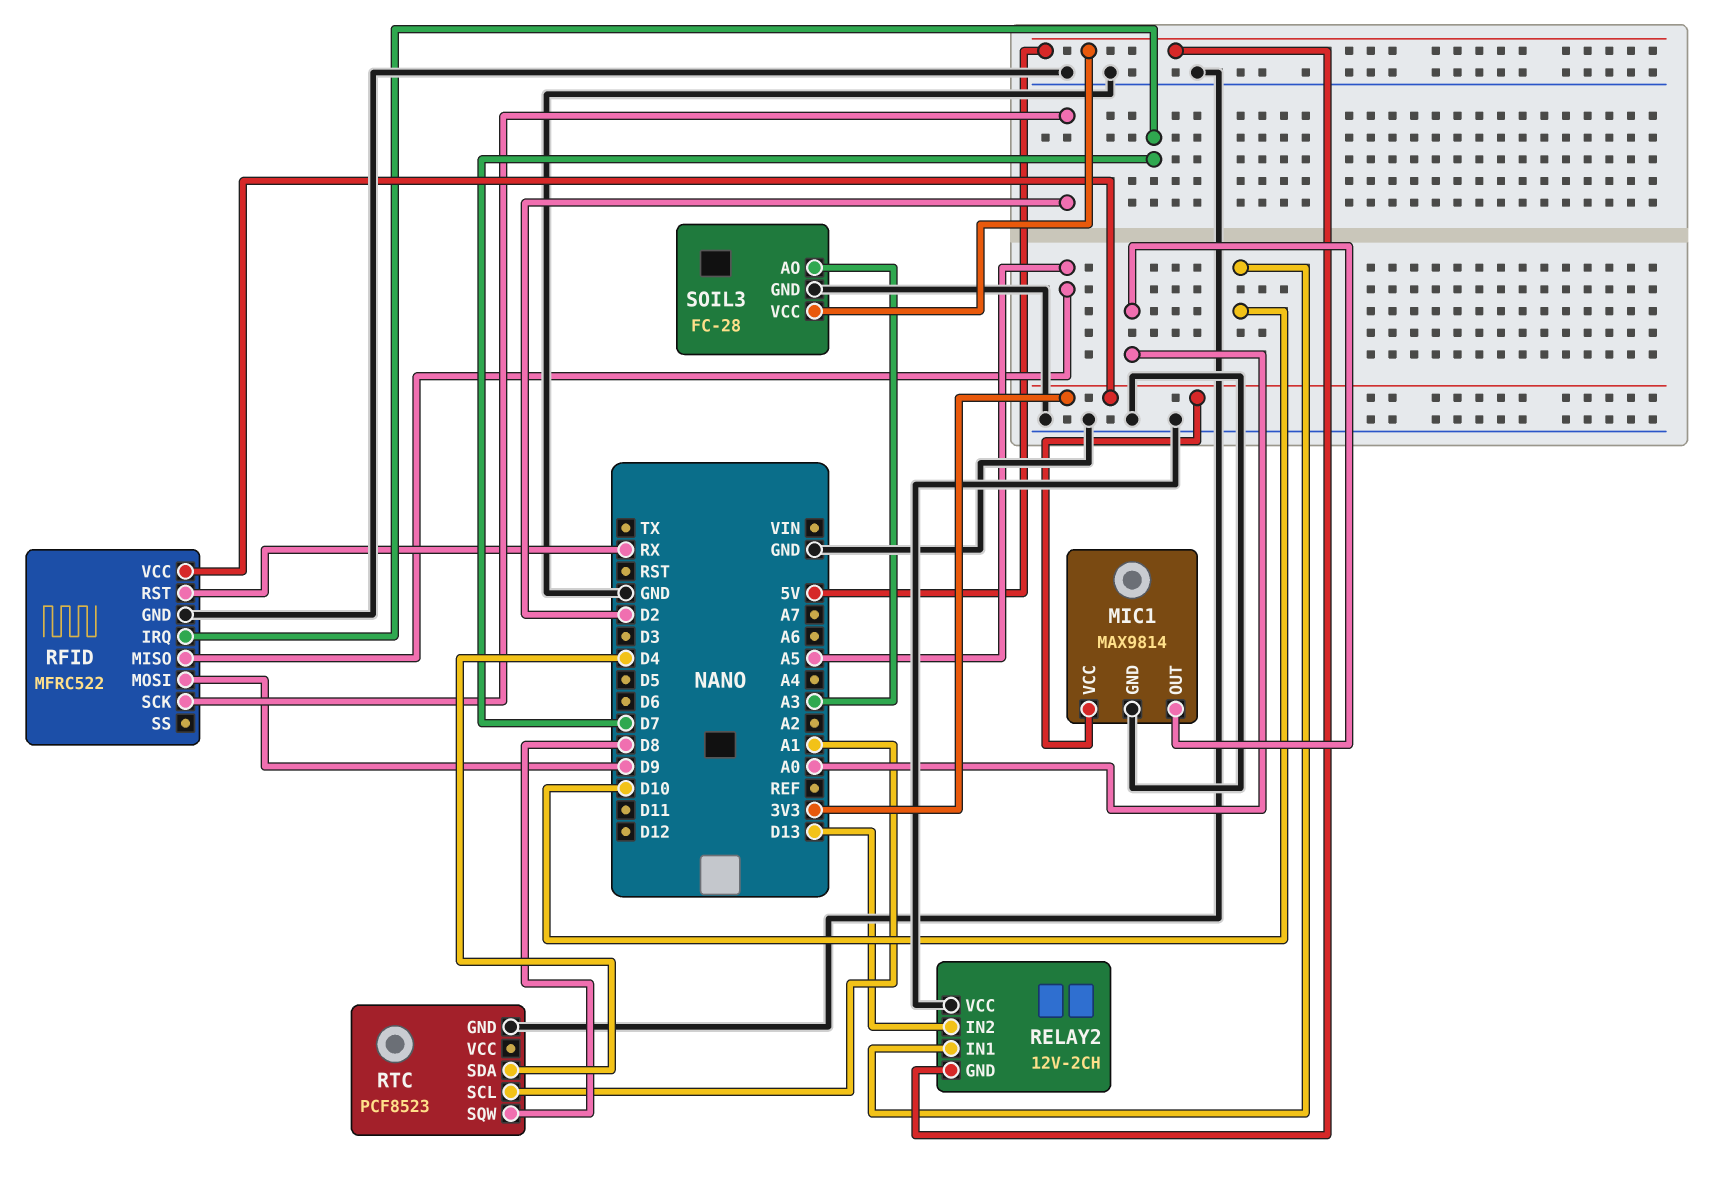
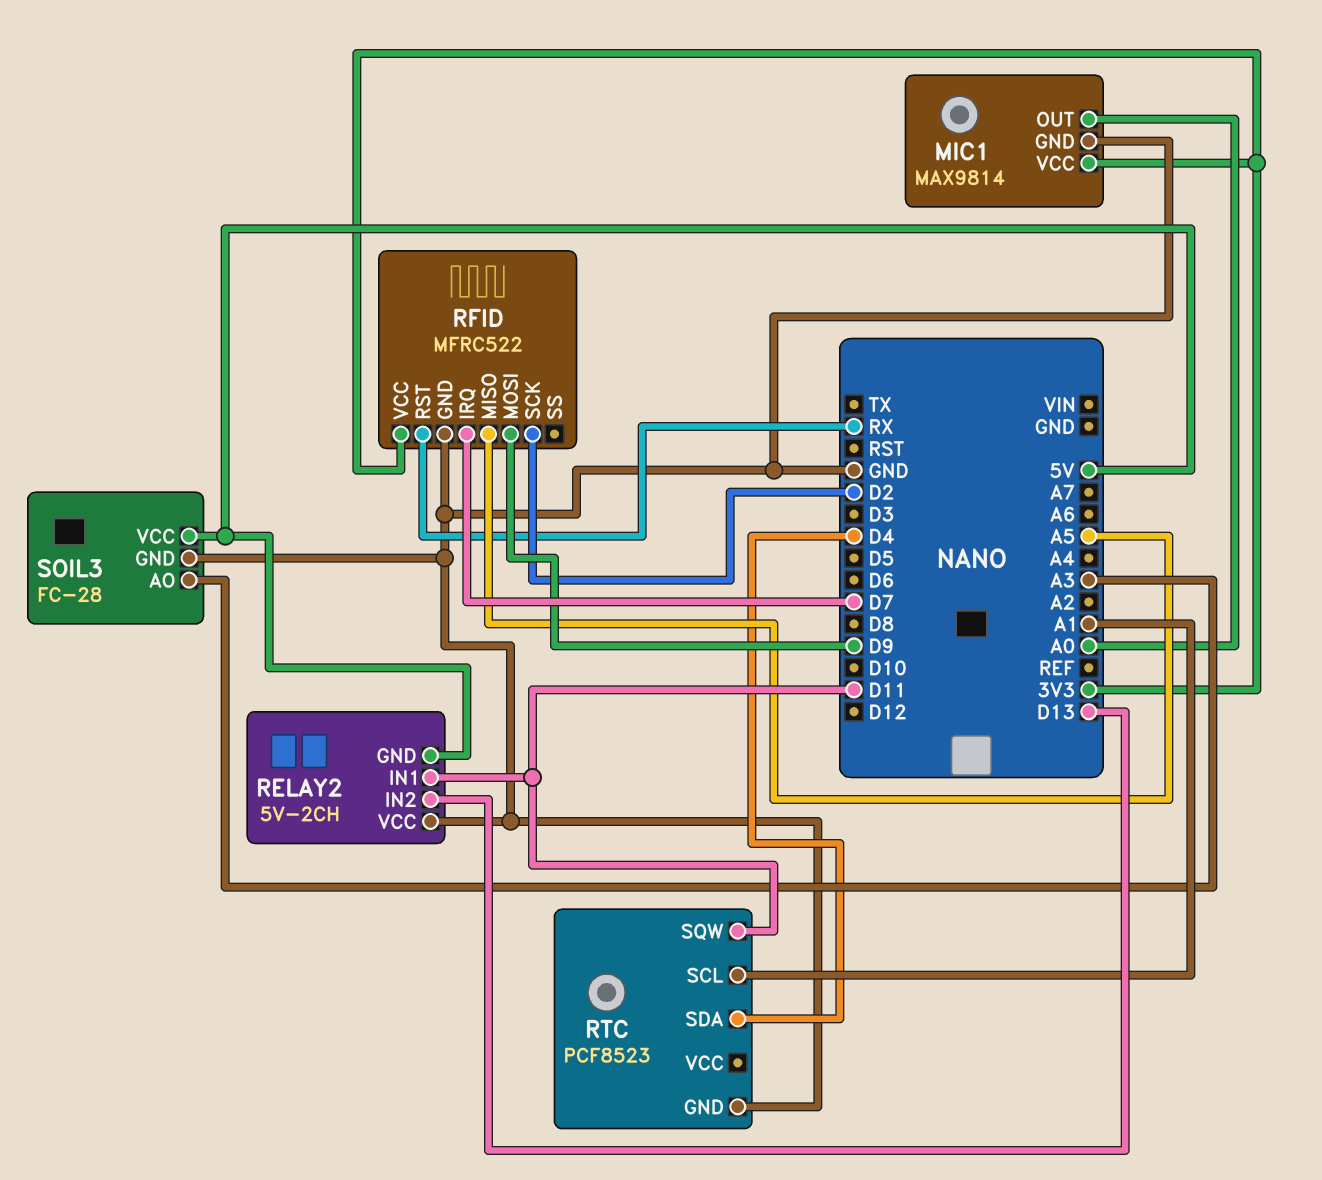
RELAY2: 12V-2CH -> 5V-2CH
RELAY2 pin IN1: D10 -> D11
RTC pin SQW: D8 -> D11

